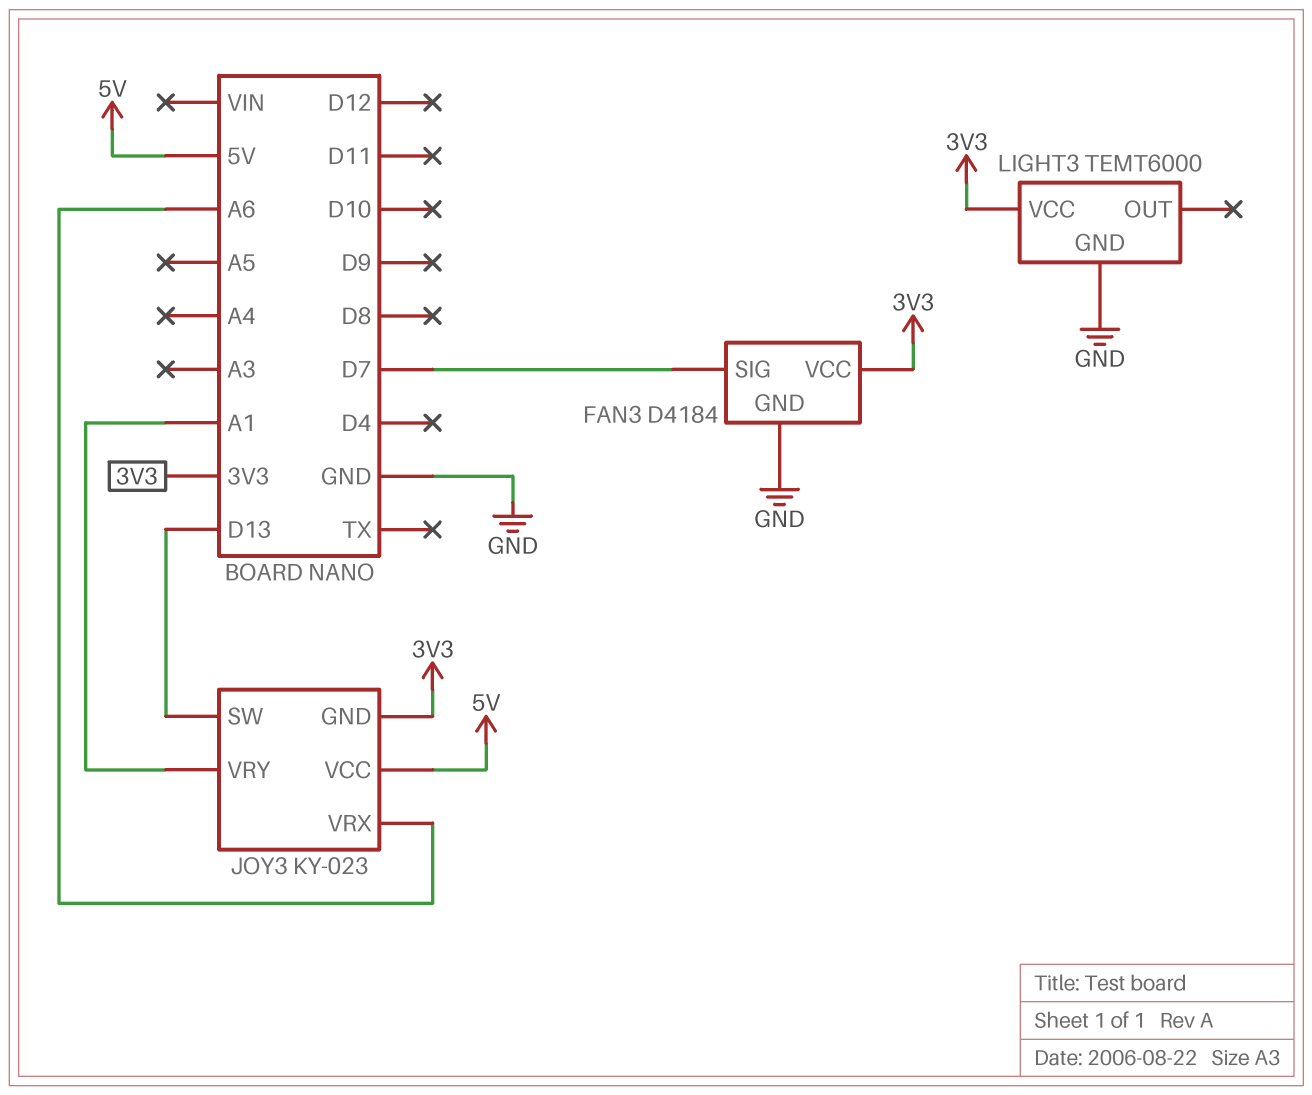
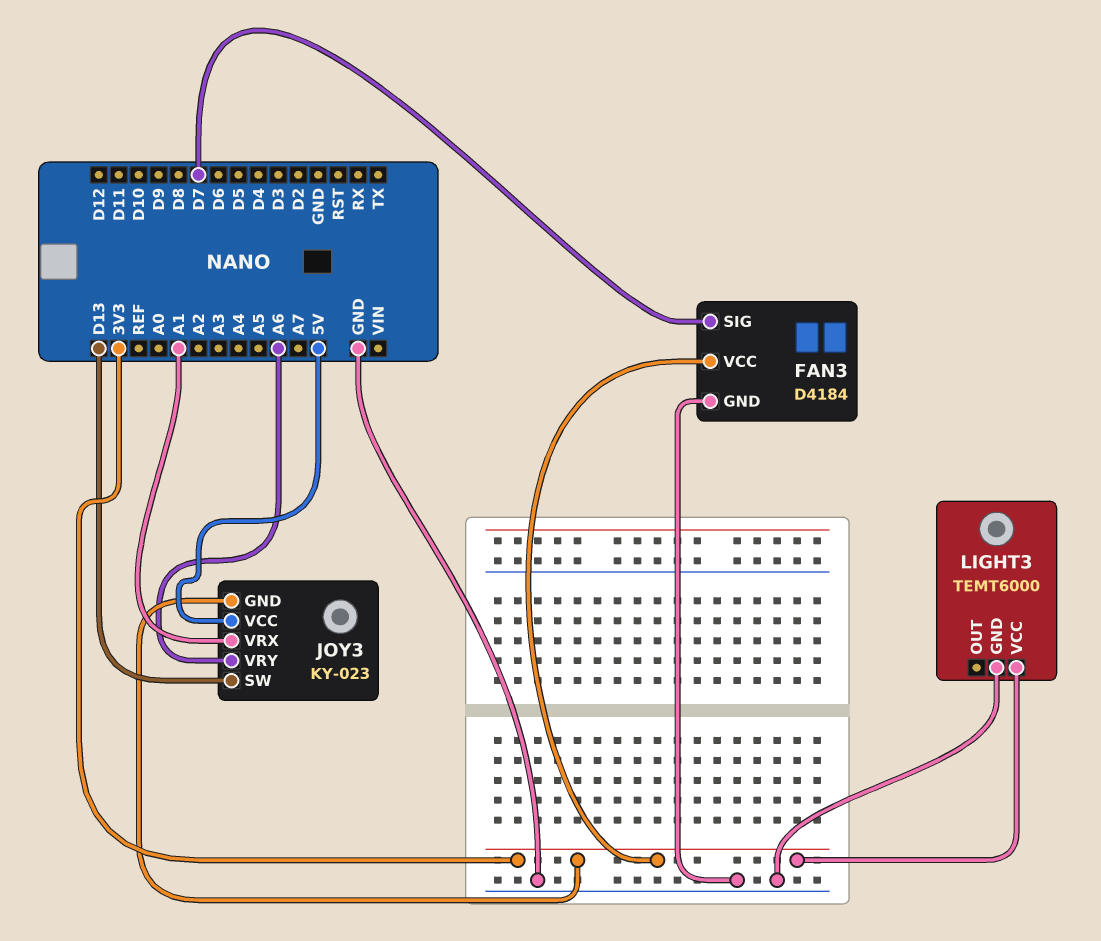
JOY3 pin VRX: A6 -> A1
JOY3 pin VRY: A1 -> A6

